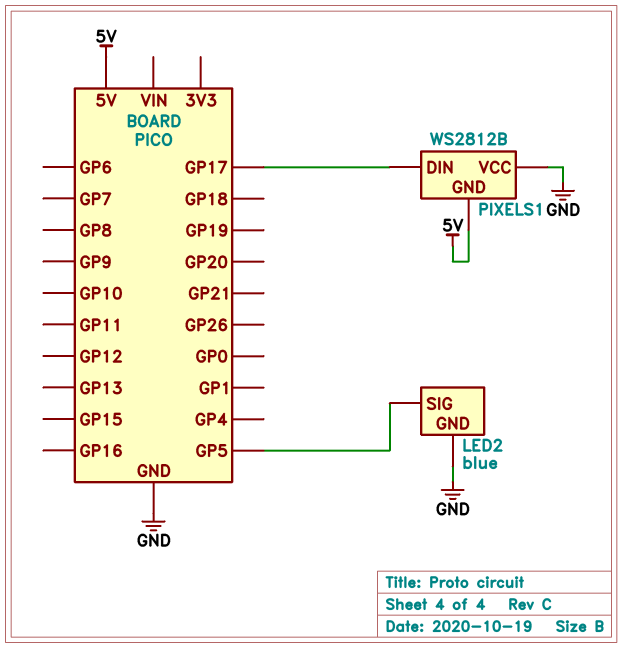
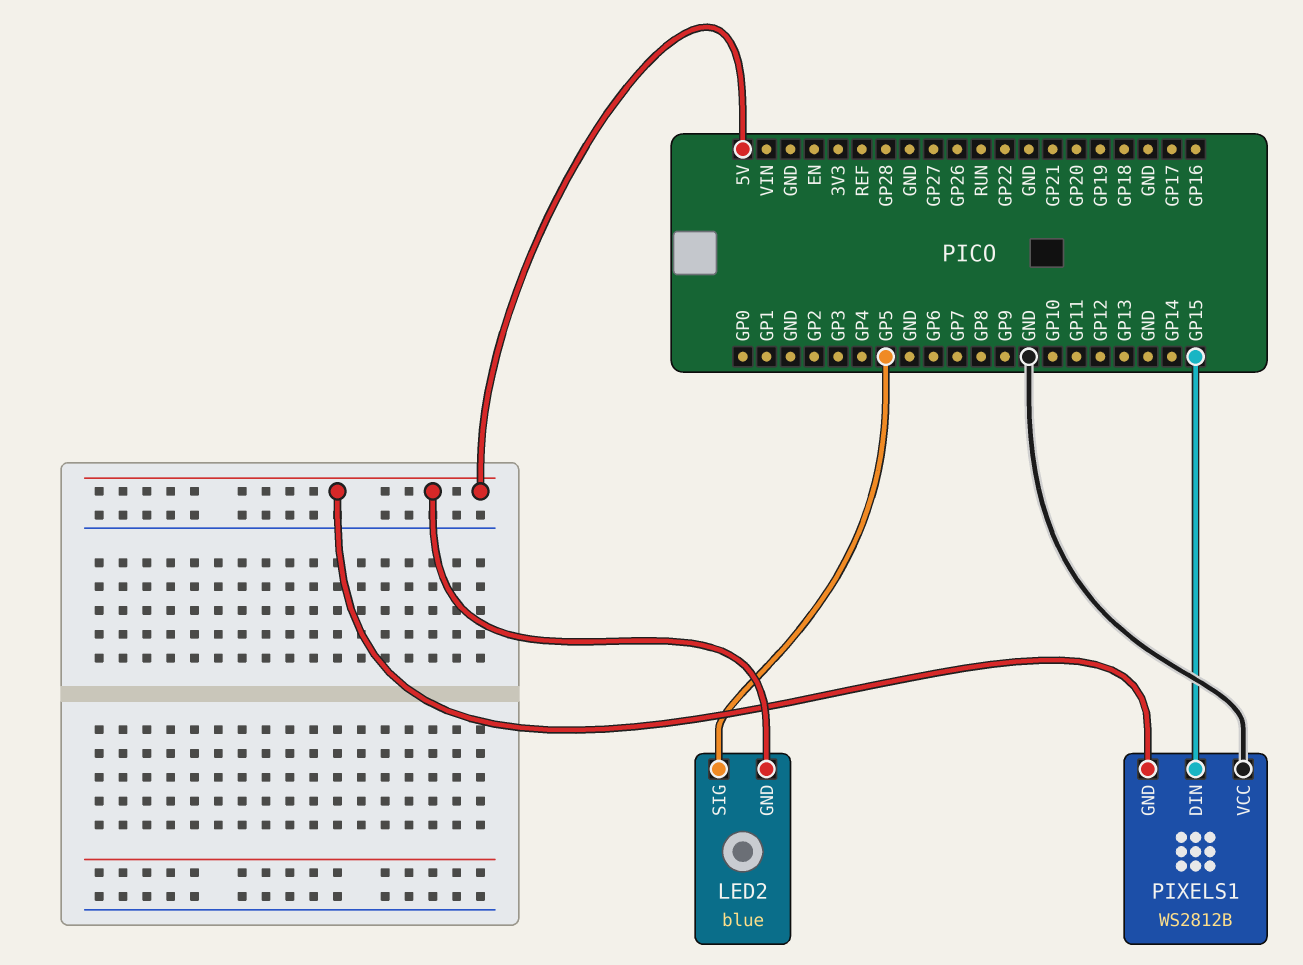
LED2 pin GND: GND -> 5V
PIXELS1 pin DIN: GP17 -> GP15

